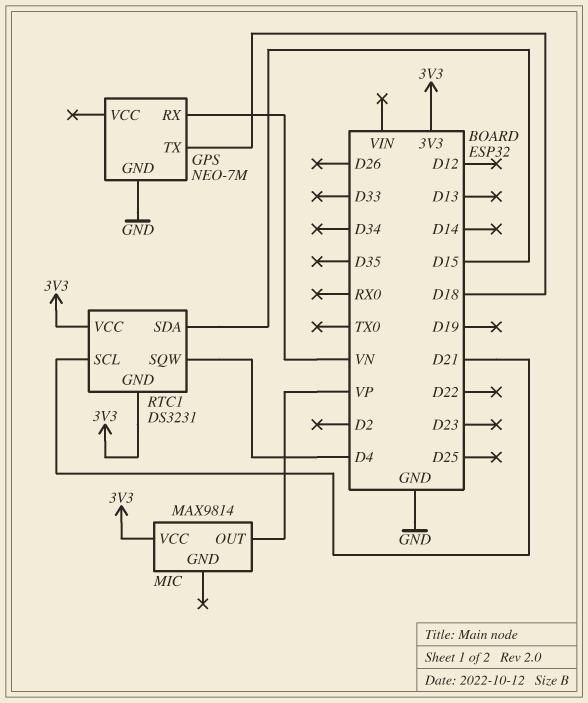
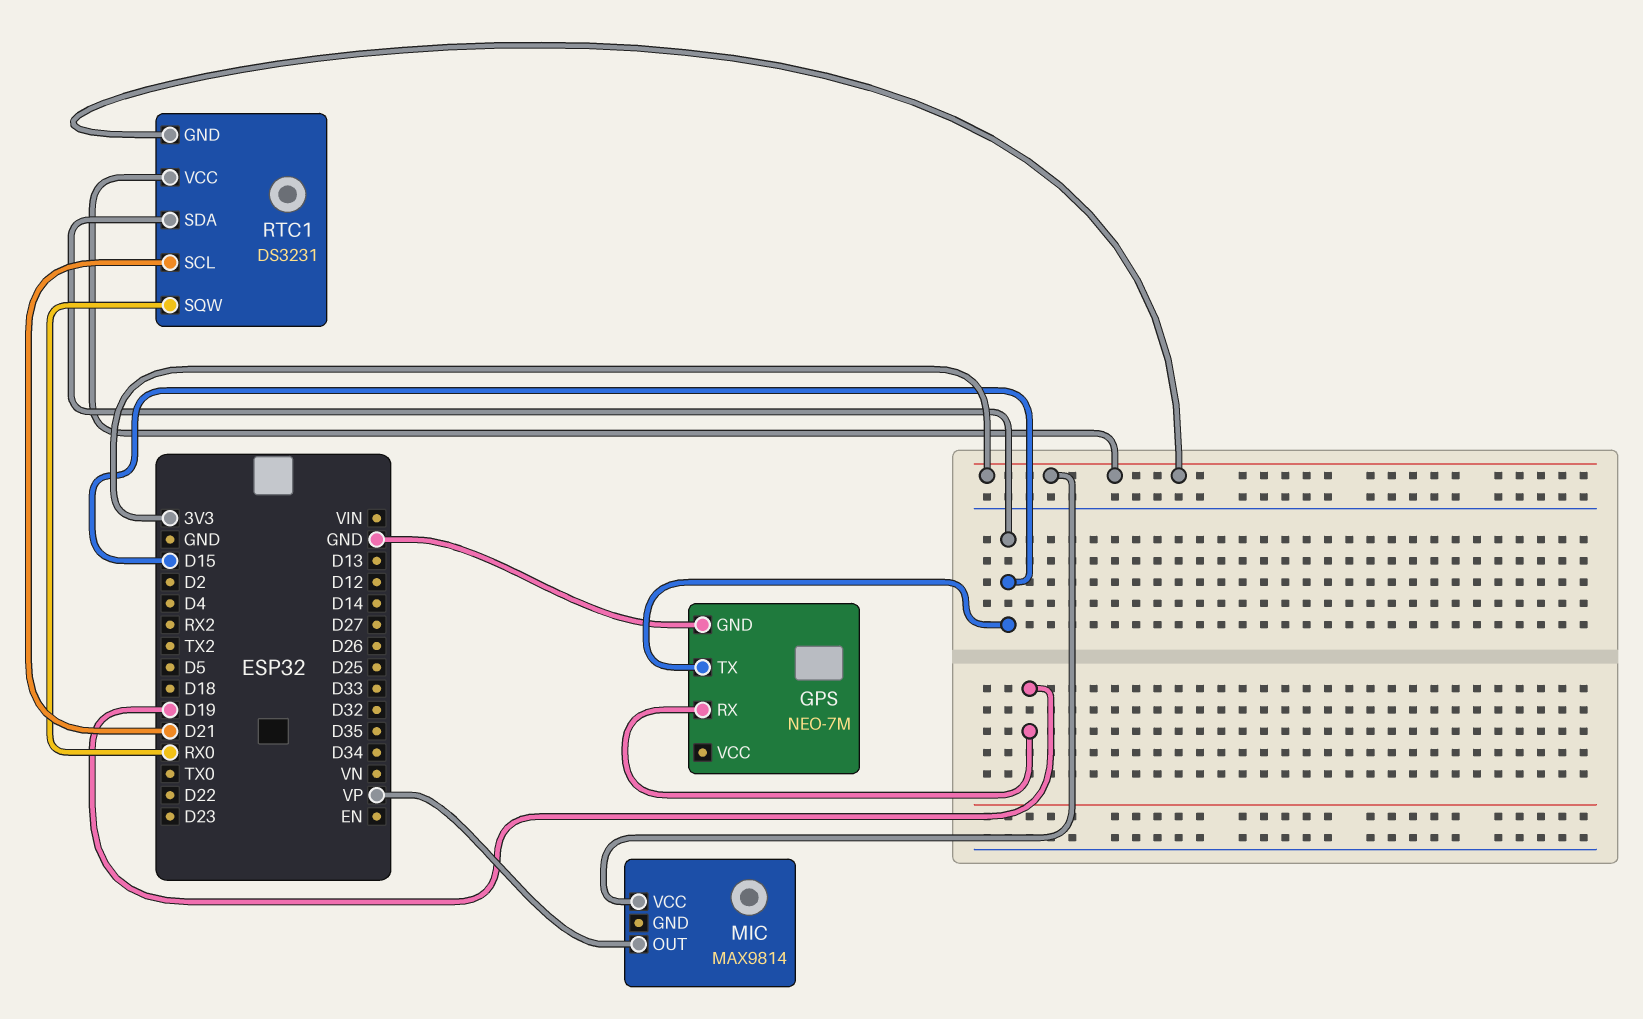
GPS pin RX: VN -> D19
GPS pin TX: D18 -> D15
RTC1 pin SQW: D4 -> RX0

